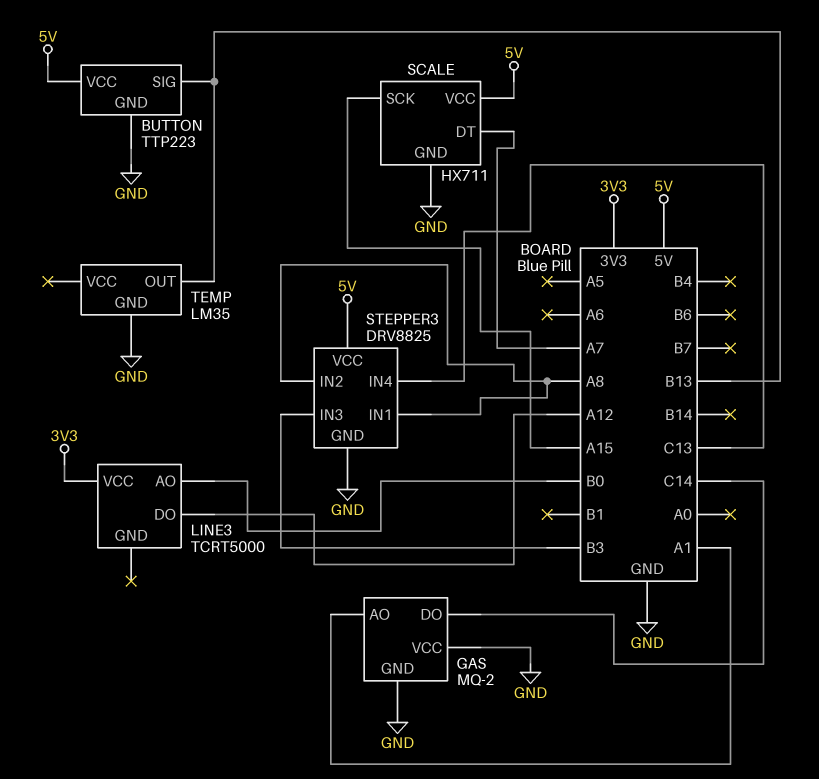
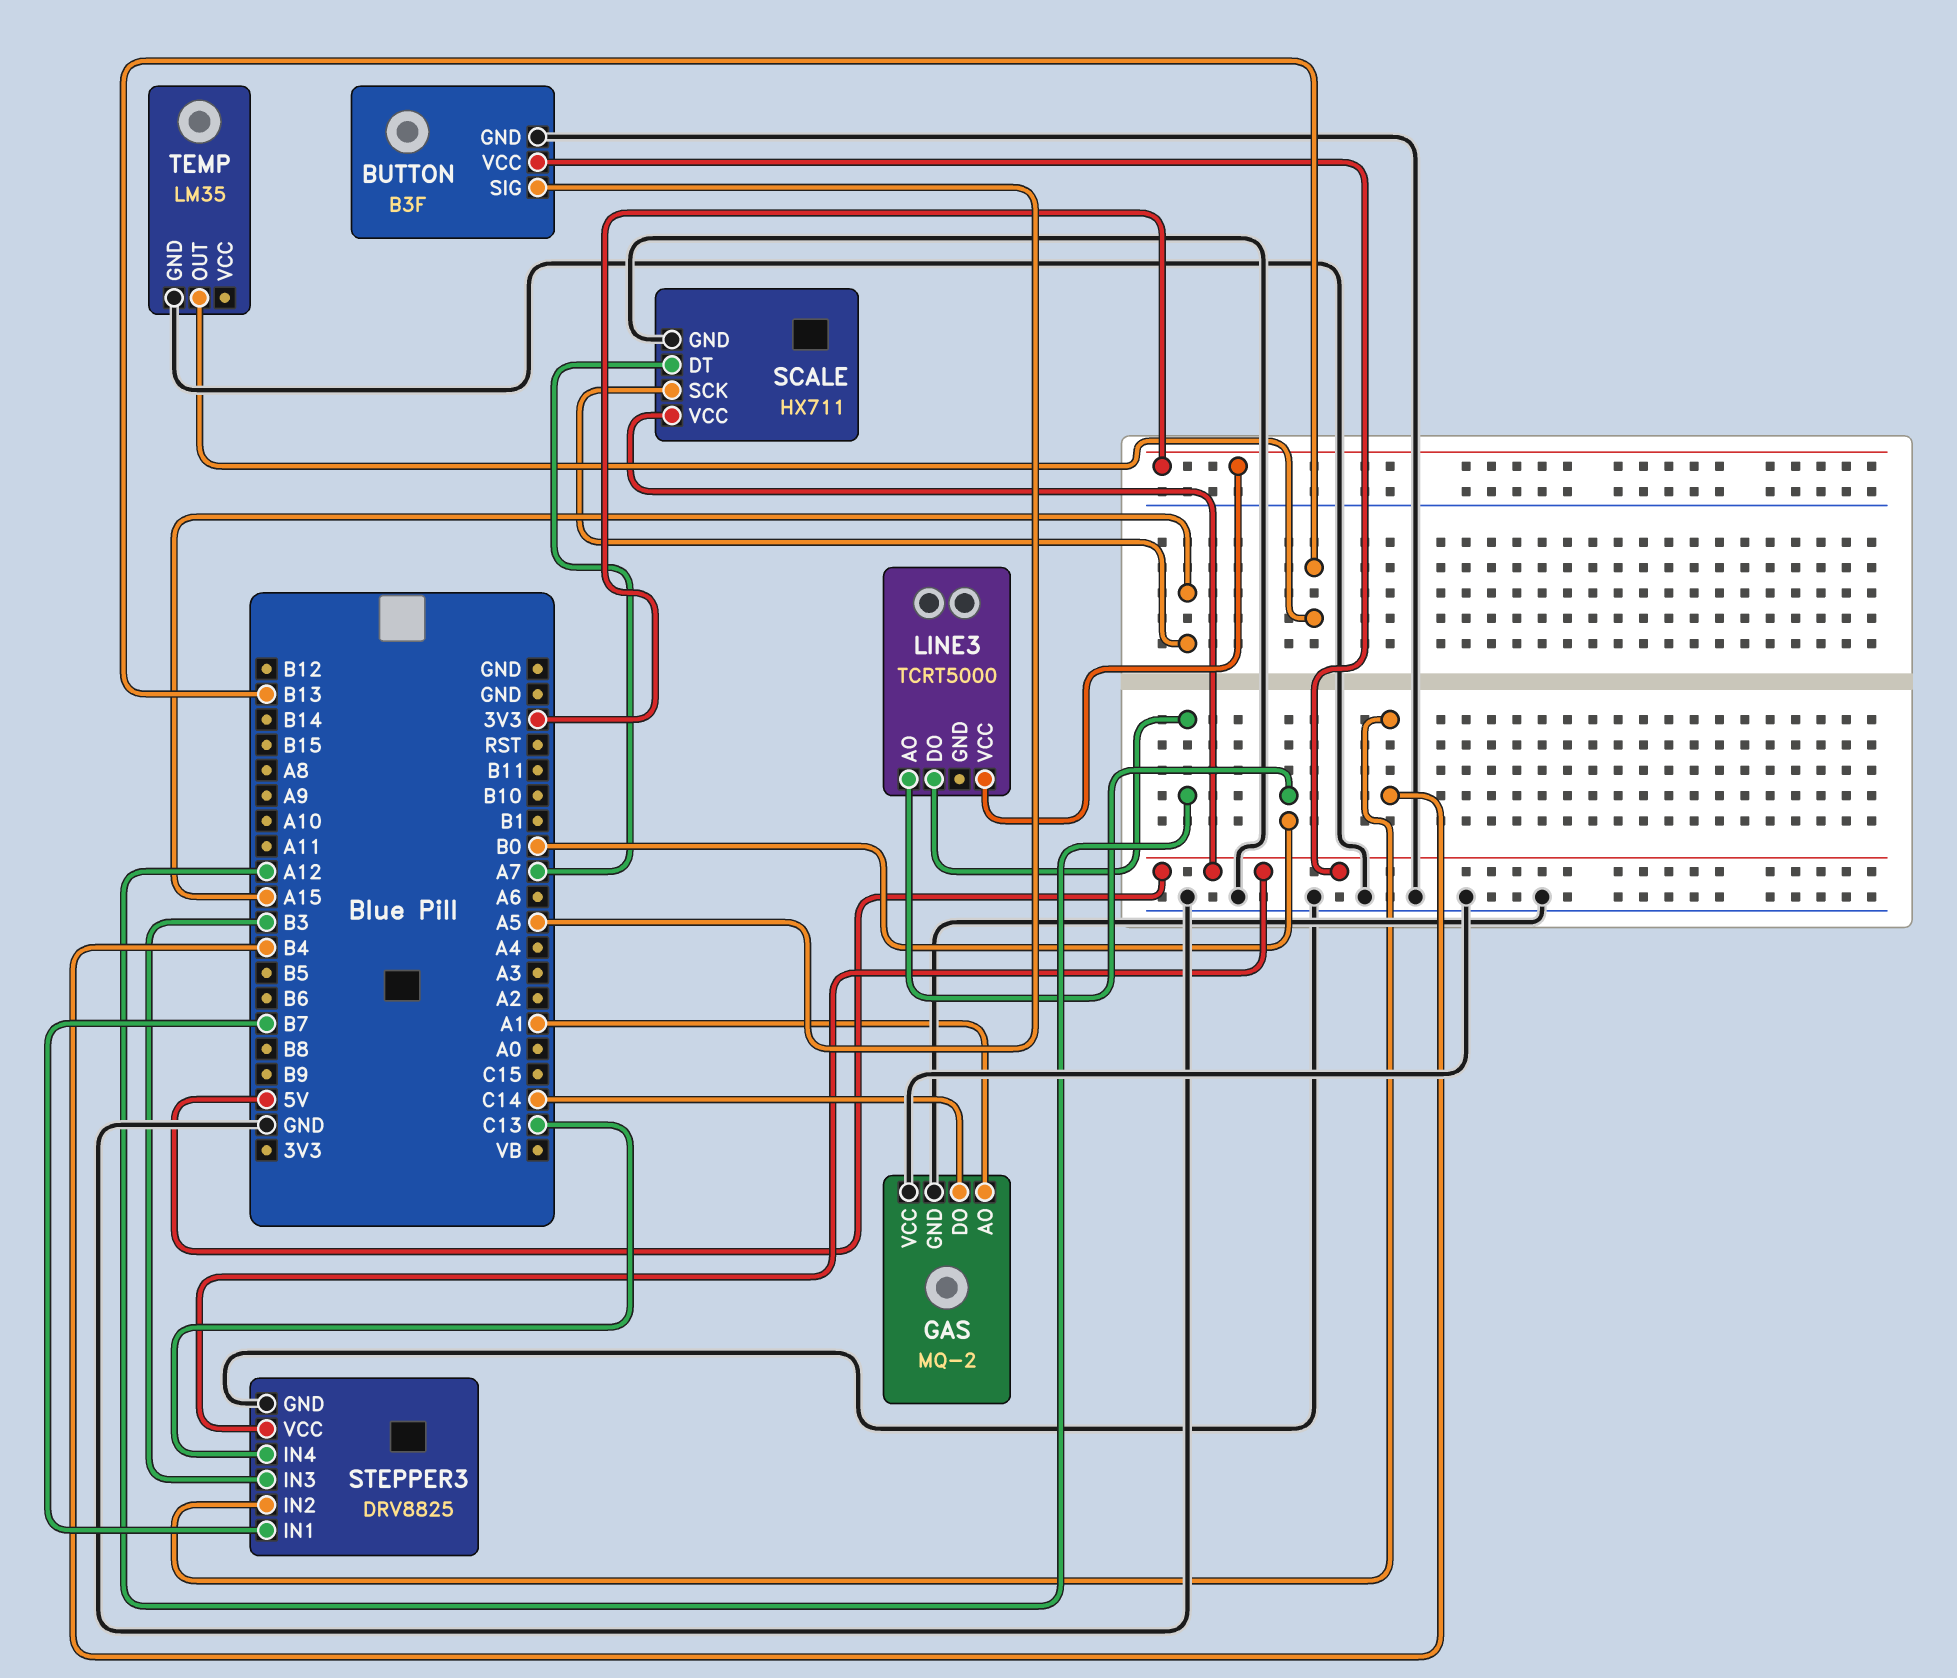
BUTTON: TTP223 -> B3F
BUTTON pin SIG: B13 -> A5
STEPPER3 pin IN1: A8 -> B7
STEPPER3 pin IN2: A8 -> B4

